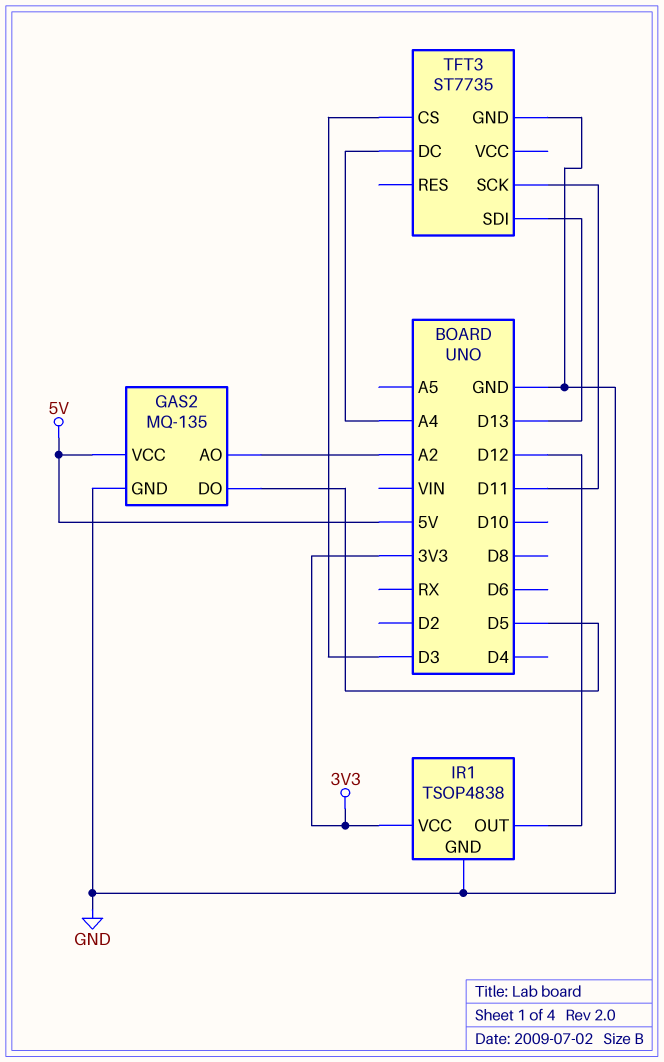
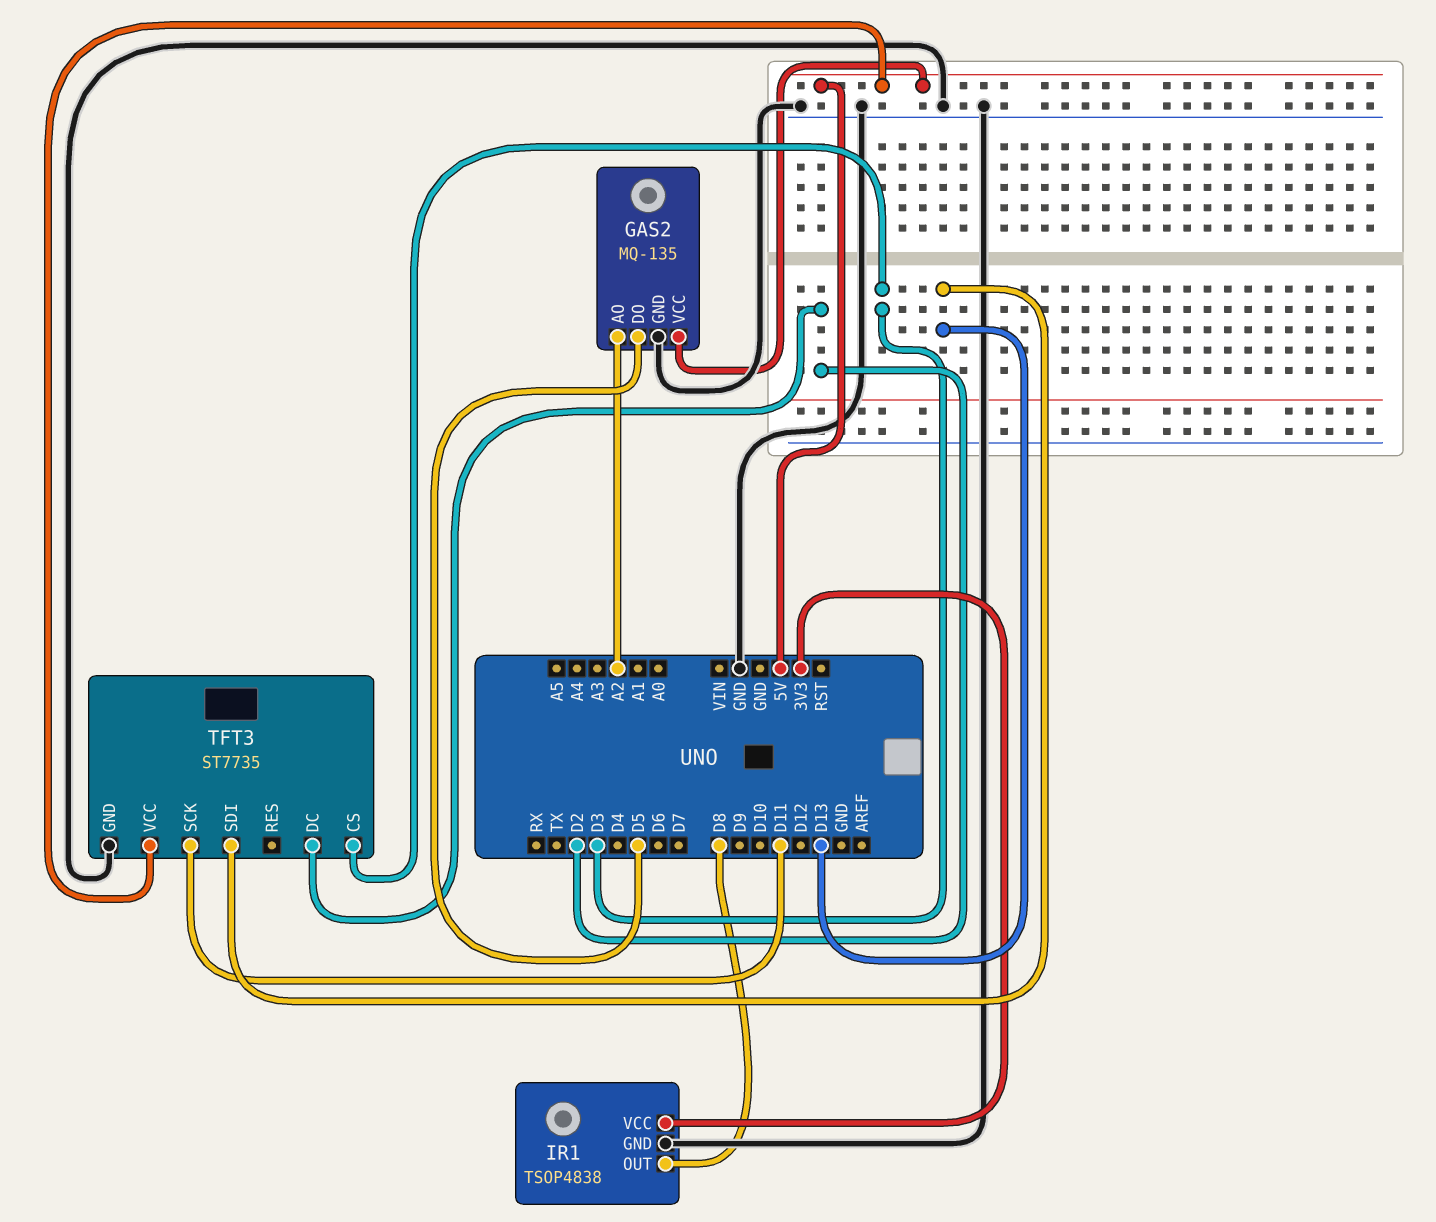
IR1 pin OUT: D12 -> D8
TFT3 pin DC: A4 -> D2
TFT3 pin VCC: none -> 5V

